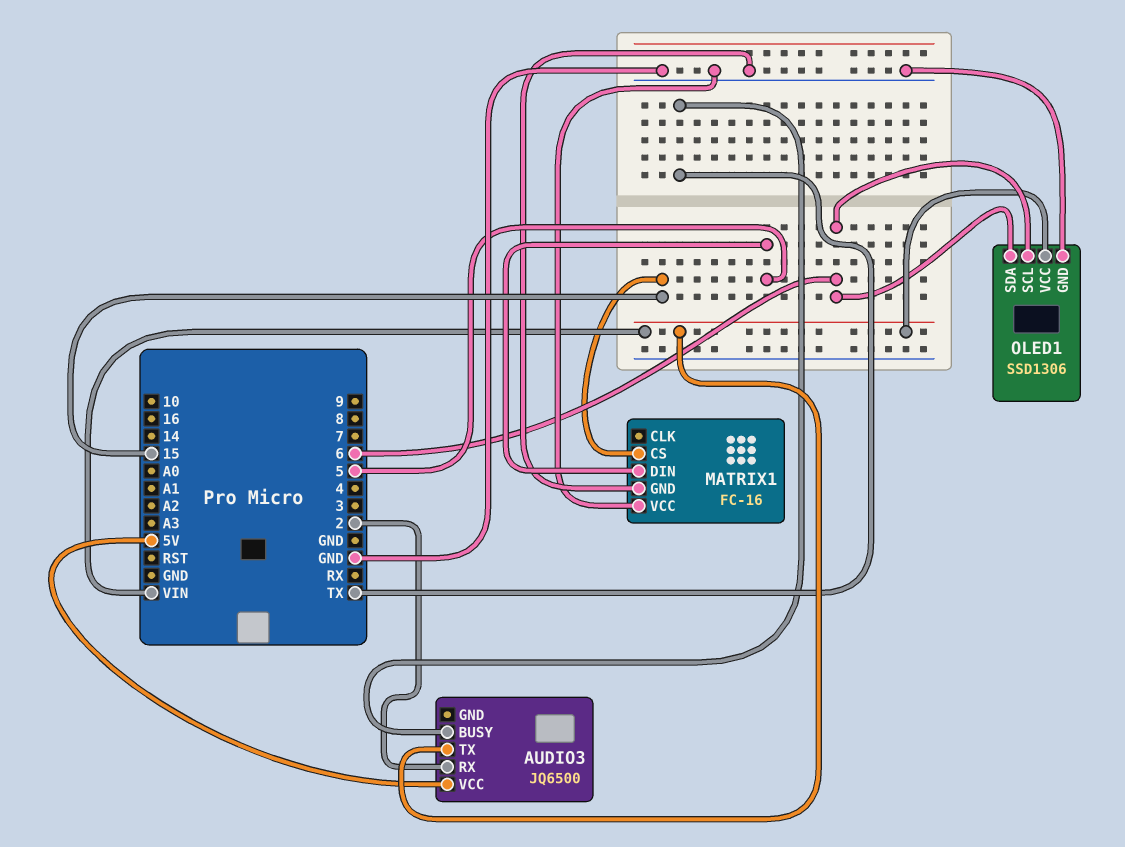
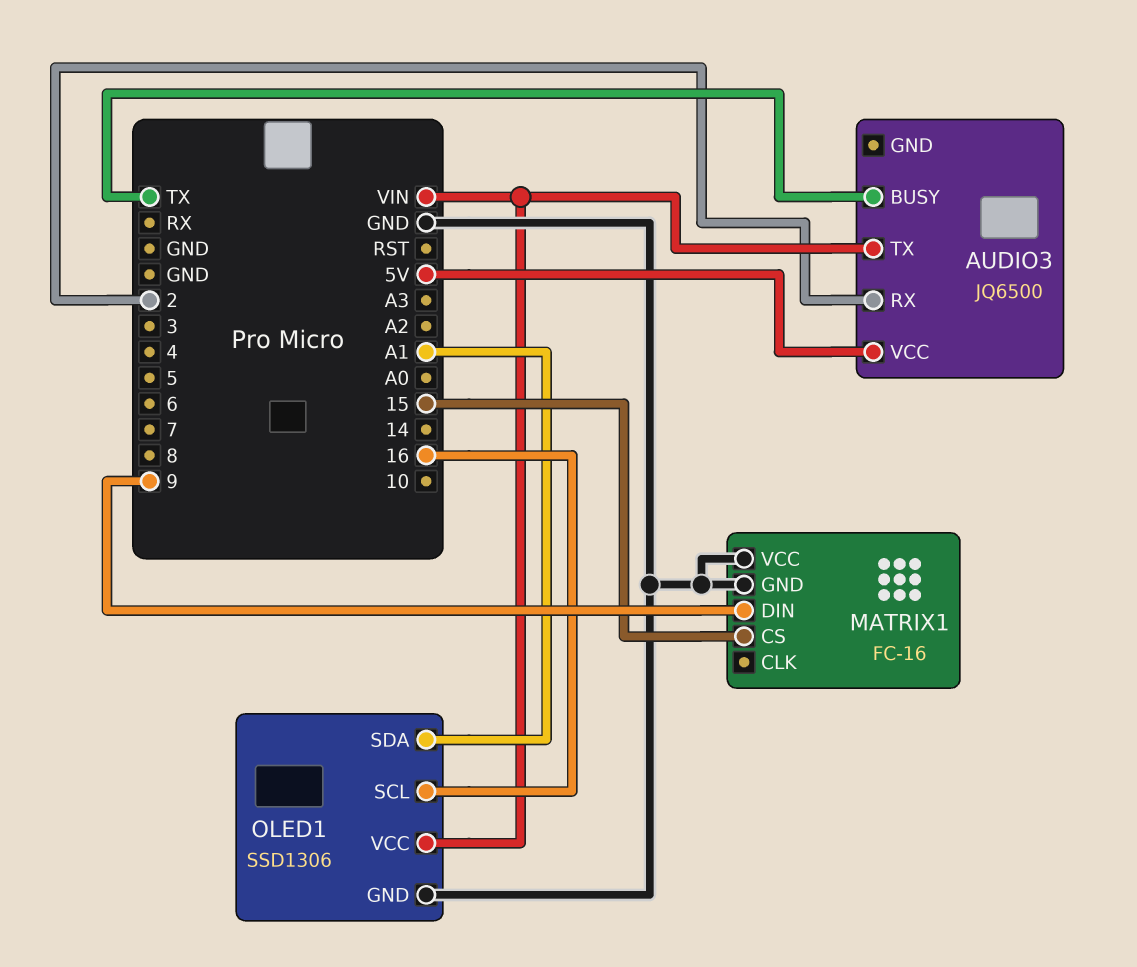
MATRIX1 pin DIN: 5 -> 9
OLED1 pin SCL: 6 -> 16
OLED1 pin SDA: 6 -> A1

